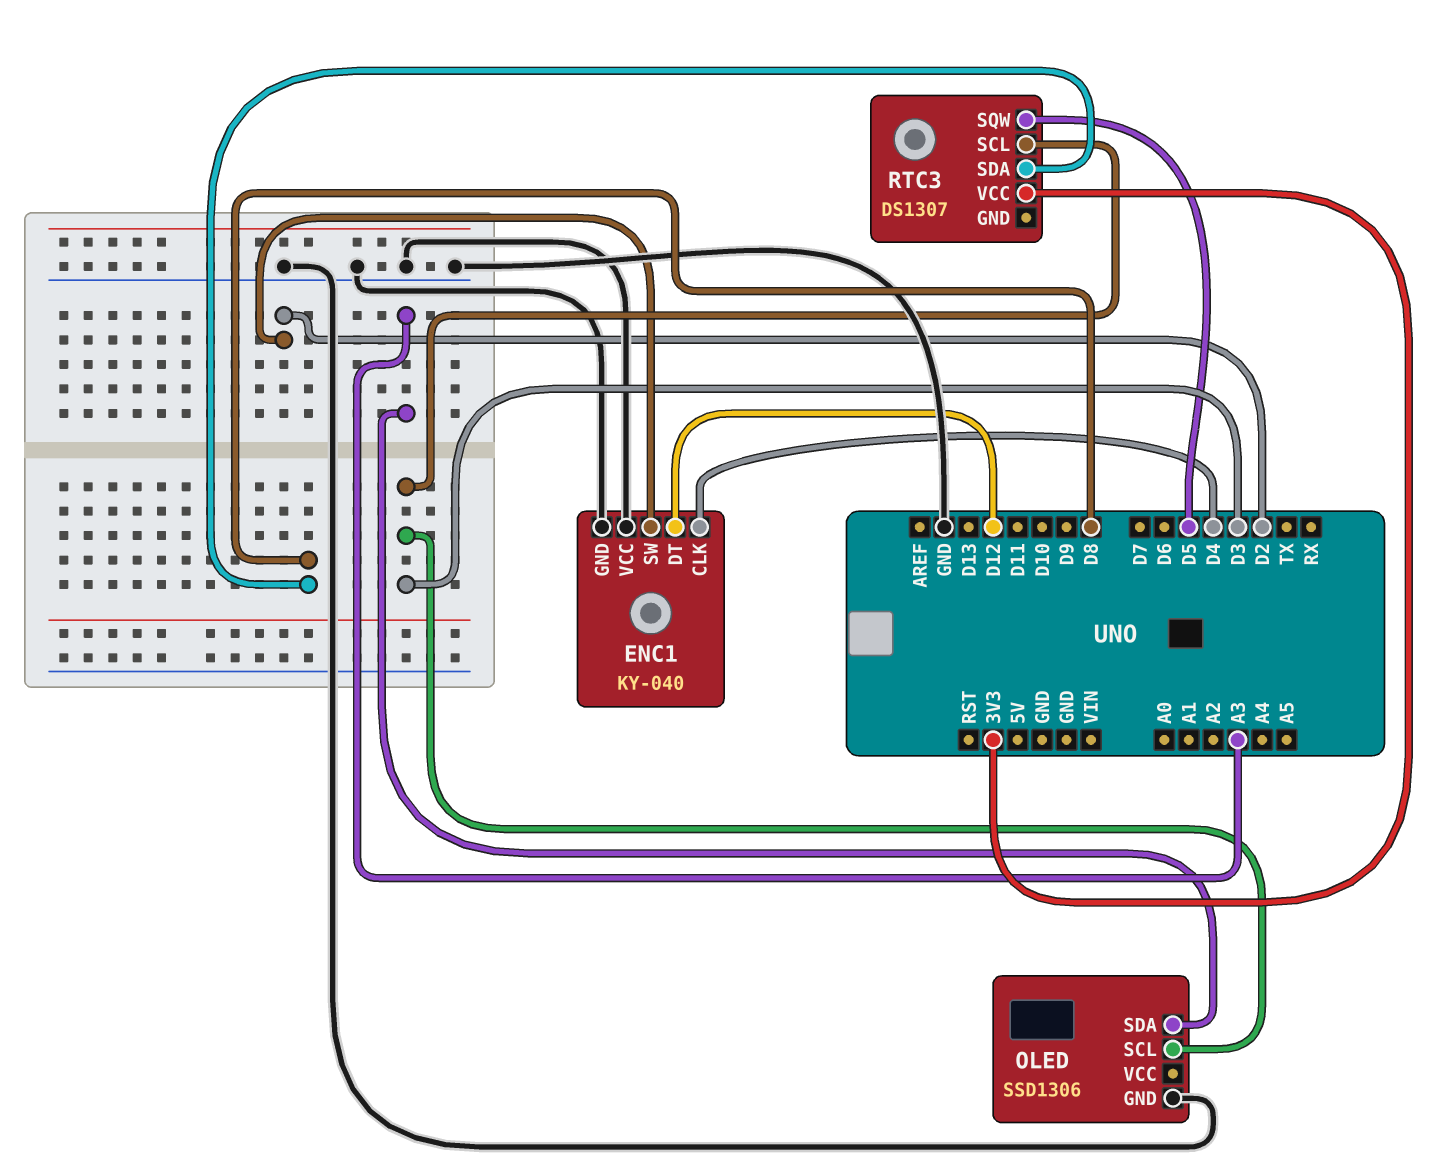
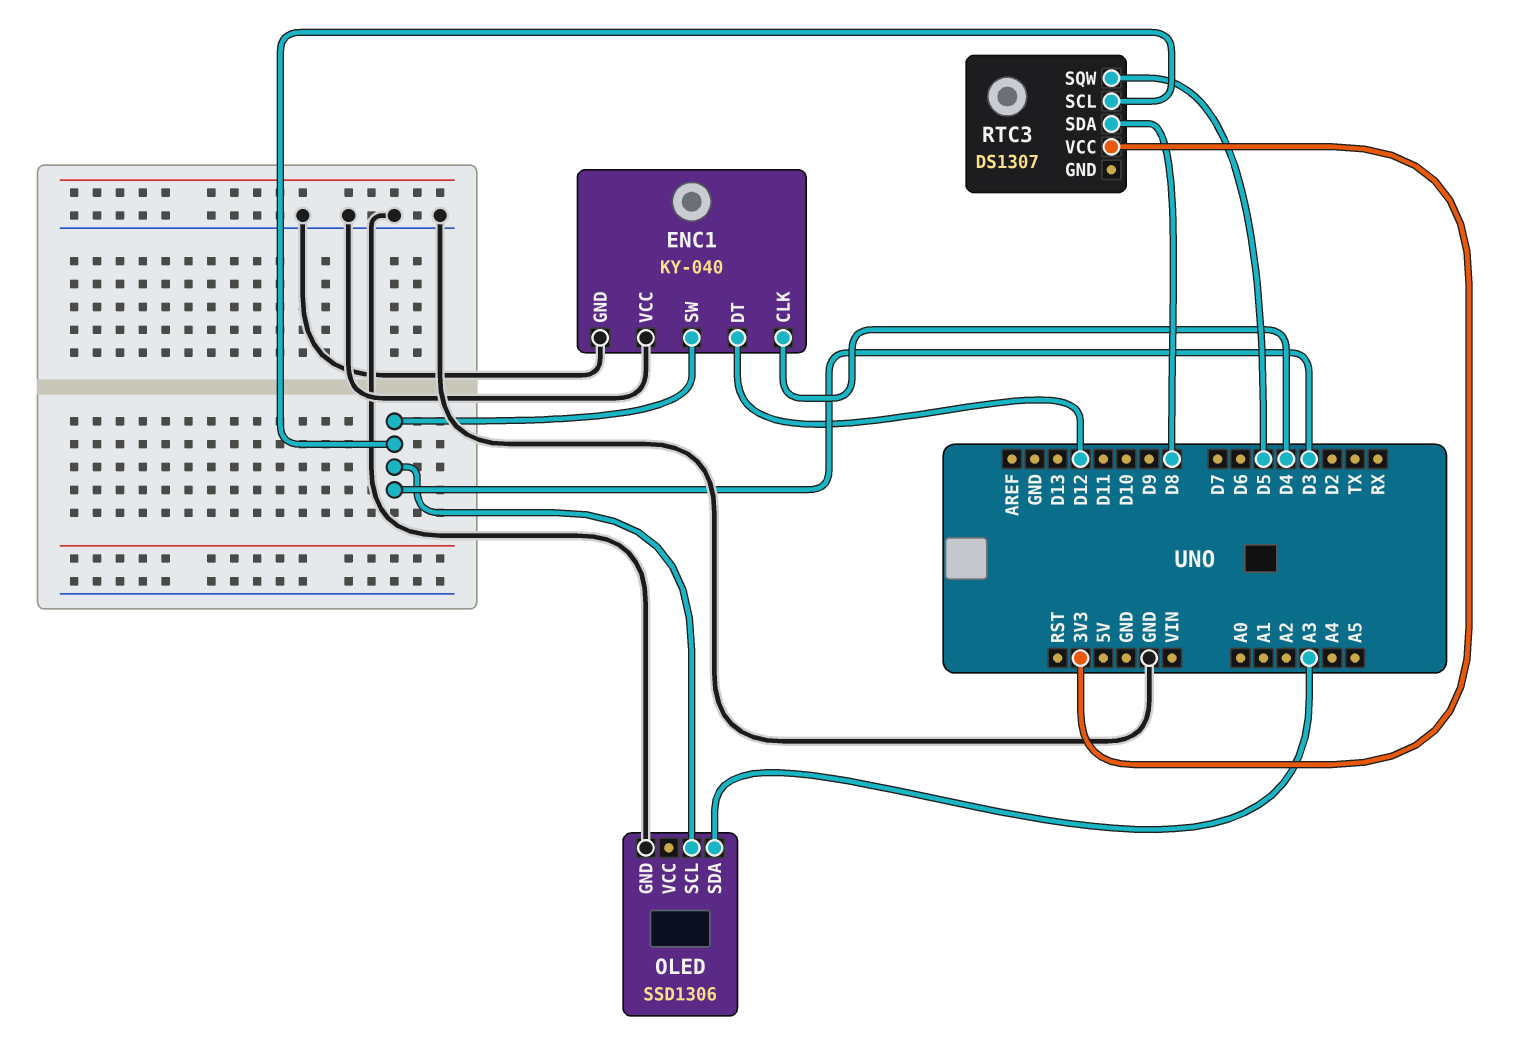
ENC1 pin SW: D2 -> D3

